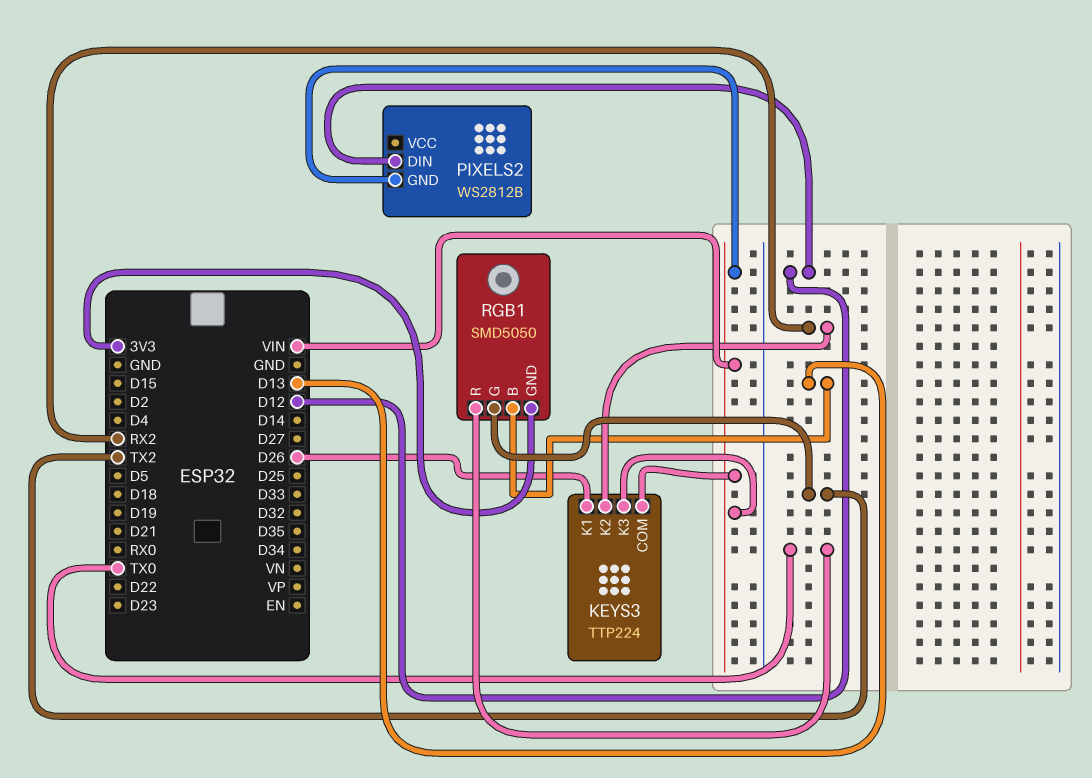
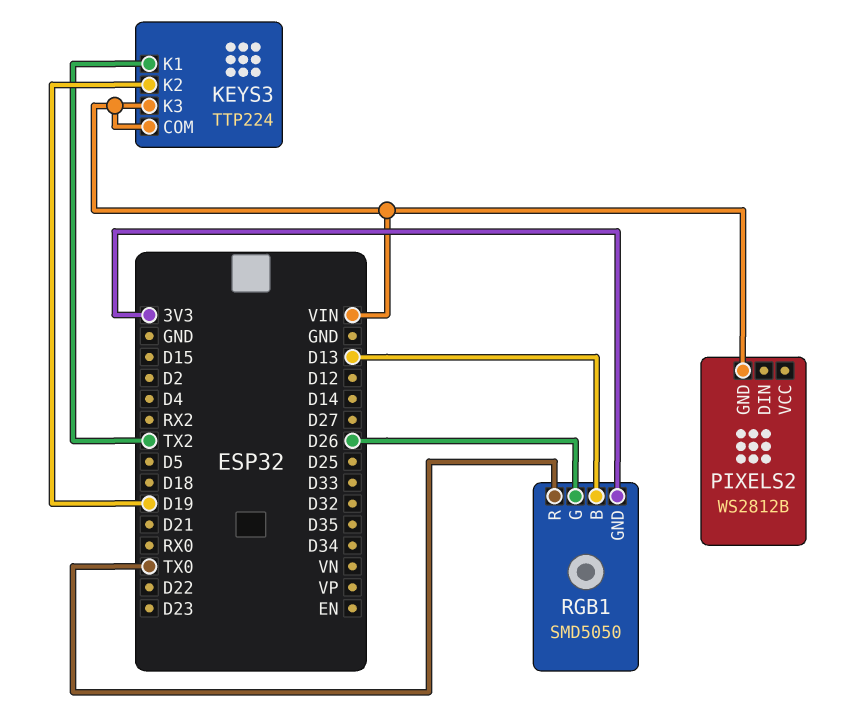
KEYS3 pin K1: D26 -> TX2
KEYS3 pin K2: RX2 -> D19
PIXELS2 pin DIN: D12 -> none
RGB1 pin G: TX2 -> D26

